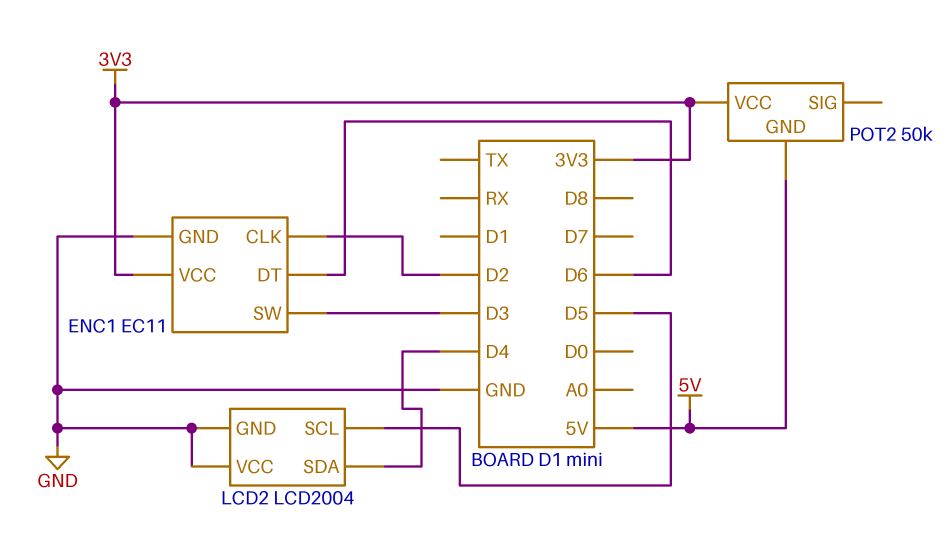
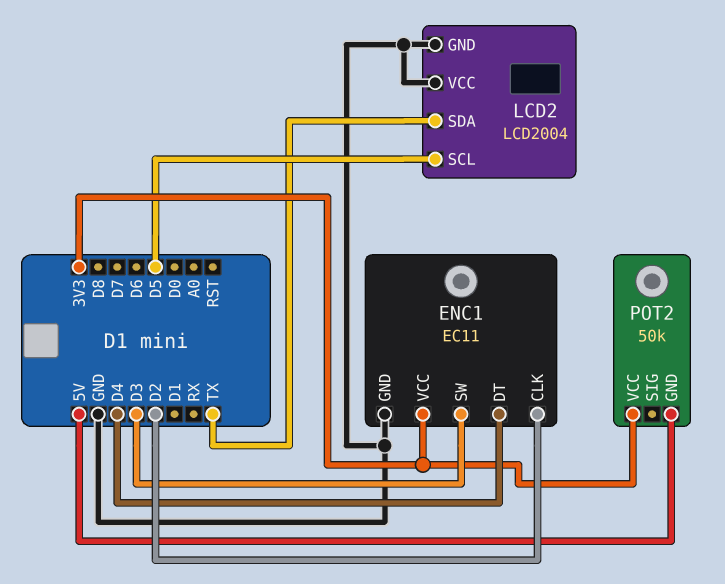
ENC1 pin DT: D6 -> D4
LCD2 pin SDA: D4 -> TX

